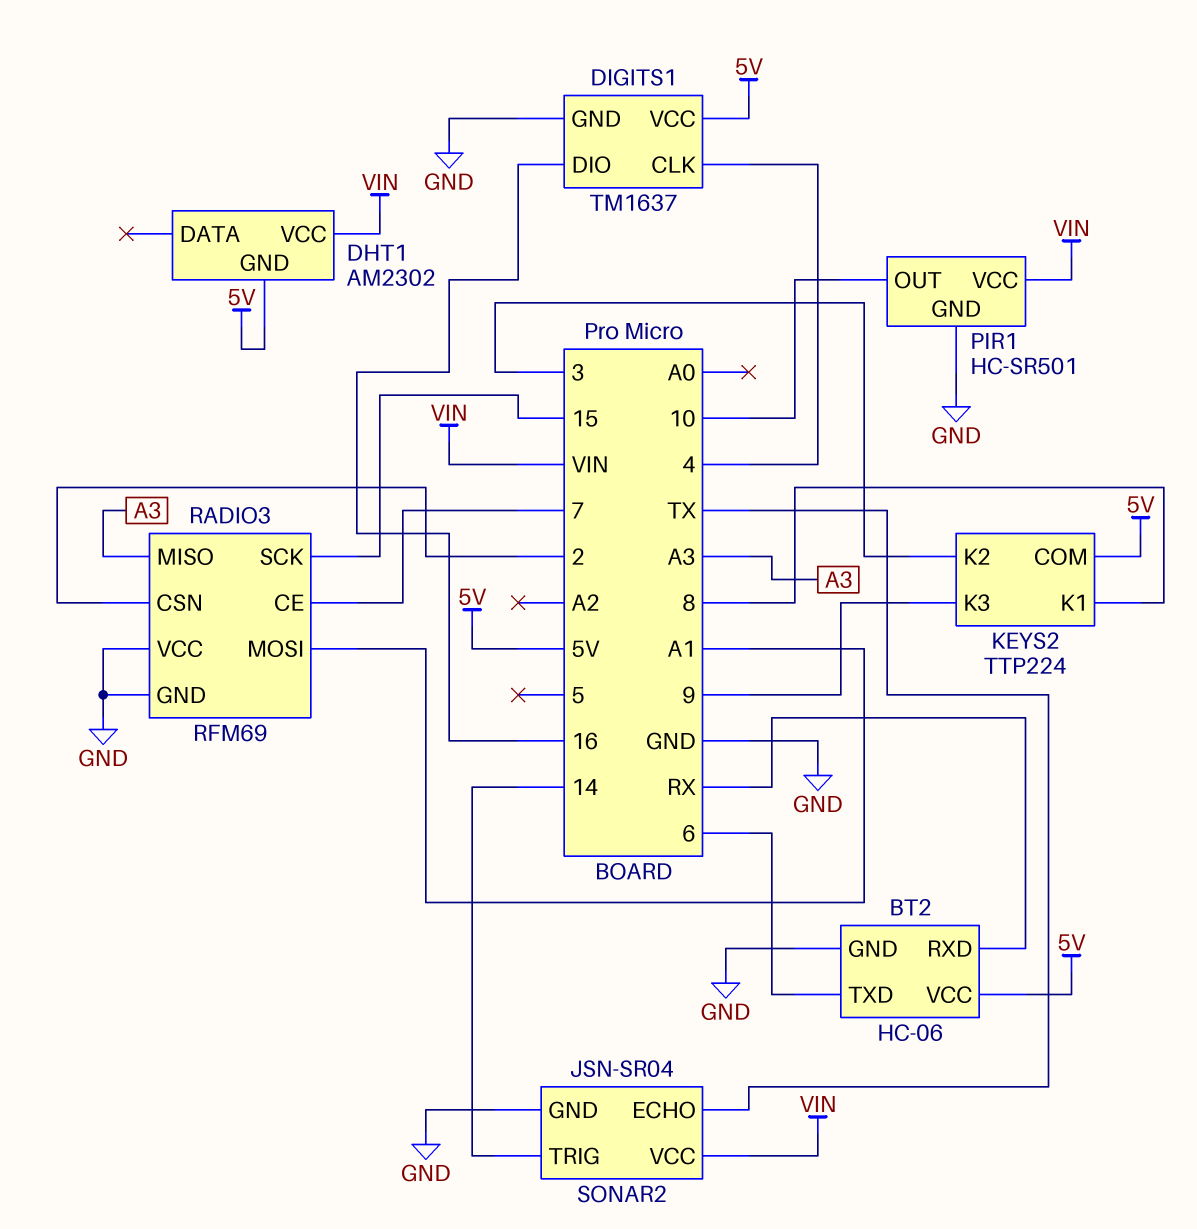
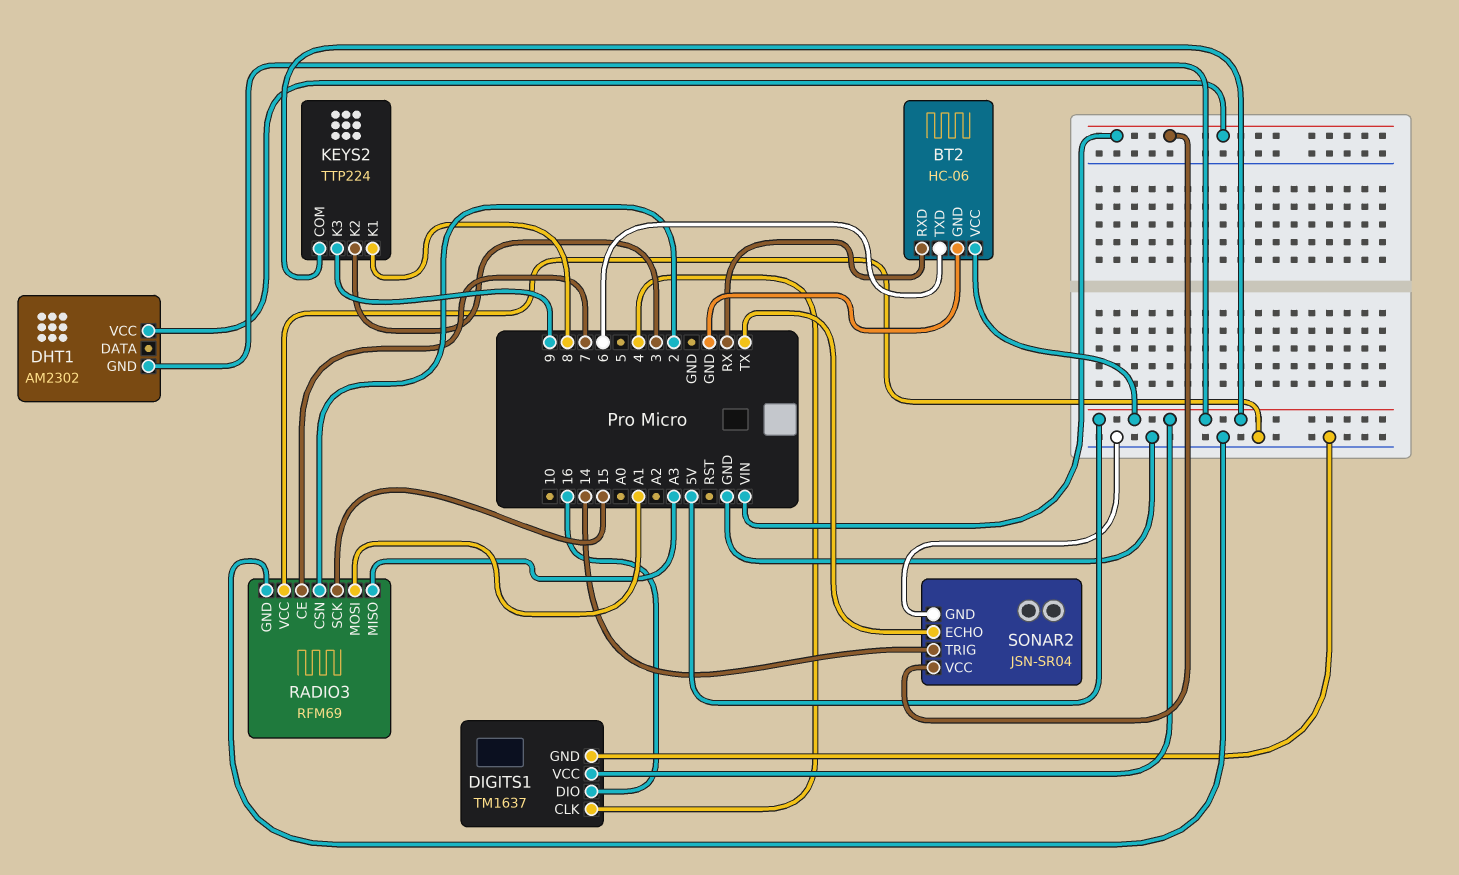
PIR1: HC-SR501 -> none
PIR1 pin GND: GND -> none
PIR1 pin OUT: 10 -> none
PIR1 pin VCC: VIN -> none

